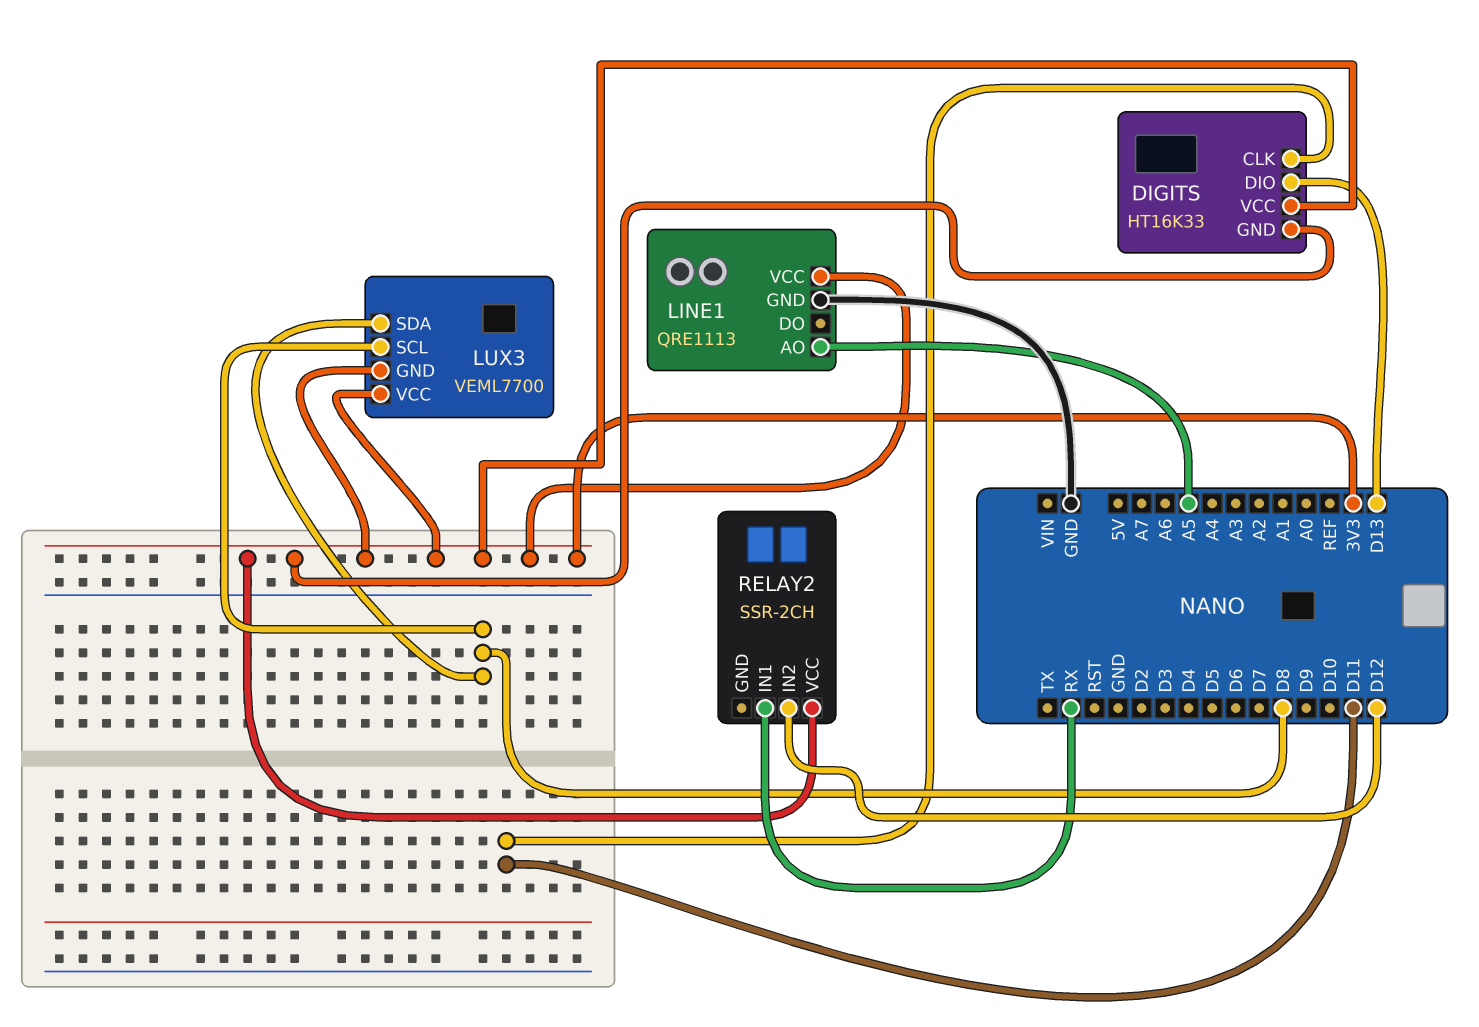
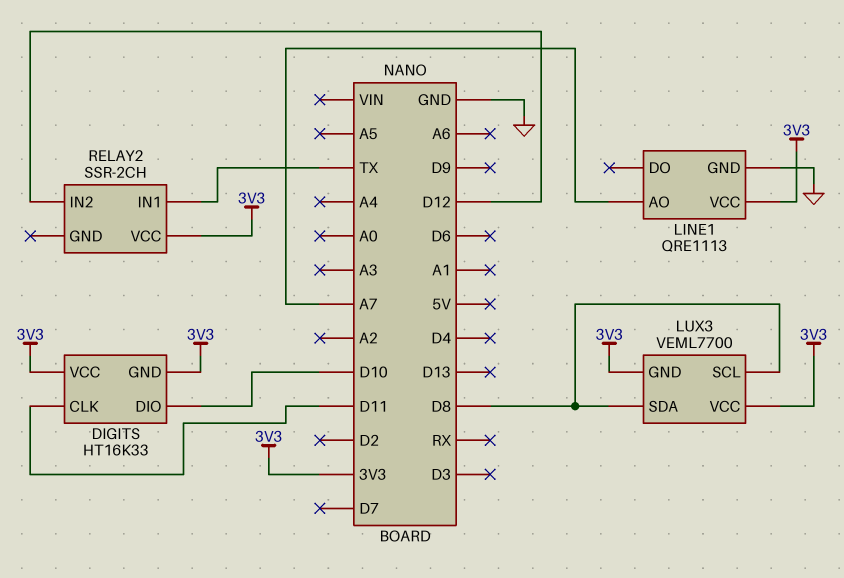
DIGITS pin DIO: D13 -> D10
LINE1 pin AO: A5 -> A7
RELAY2 pin IN1: RX -> TX

